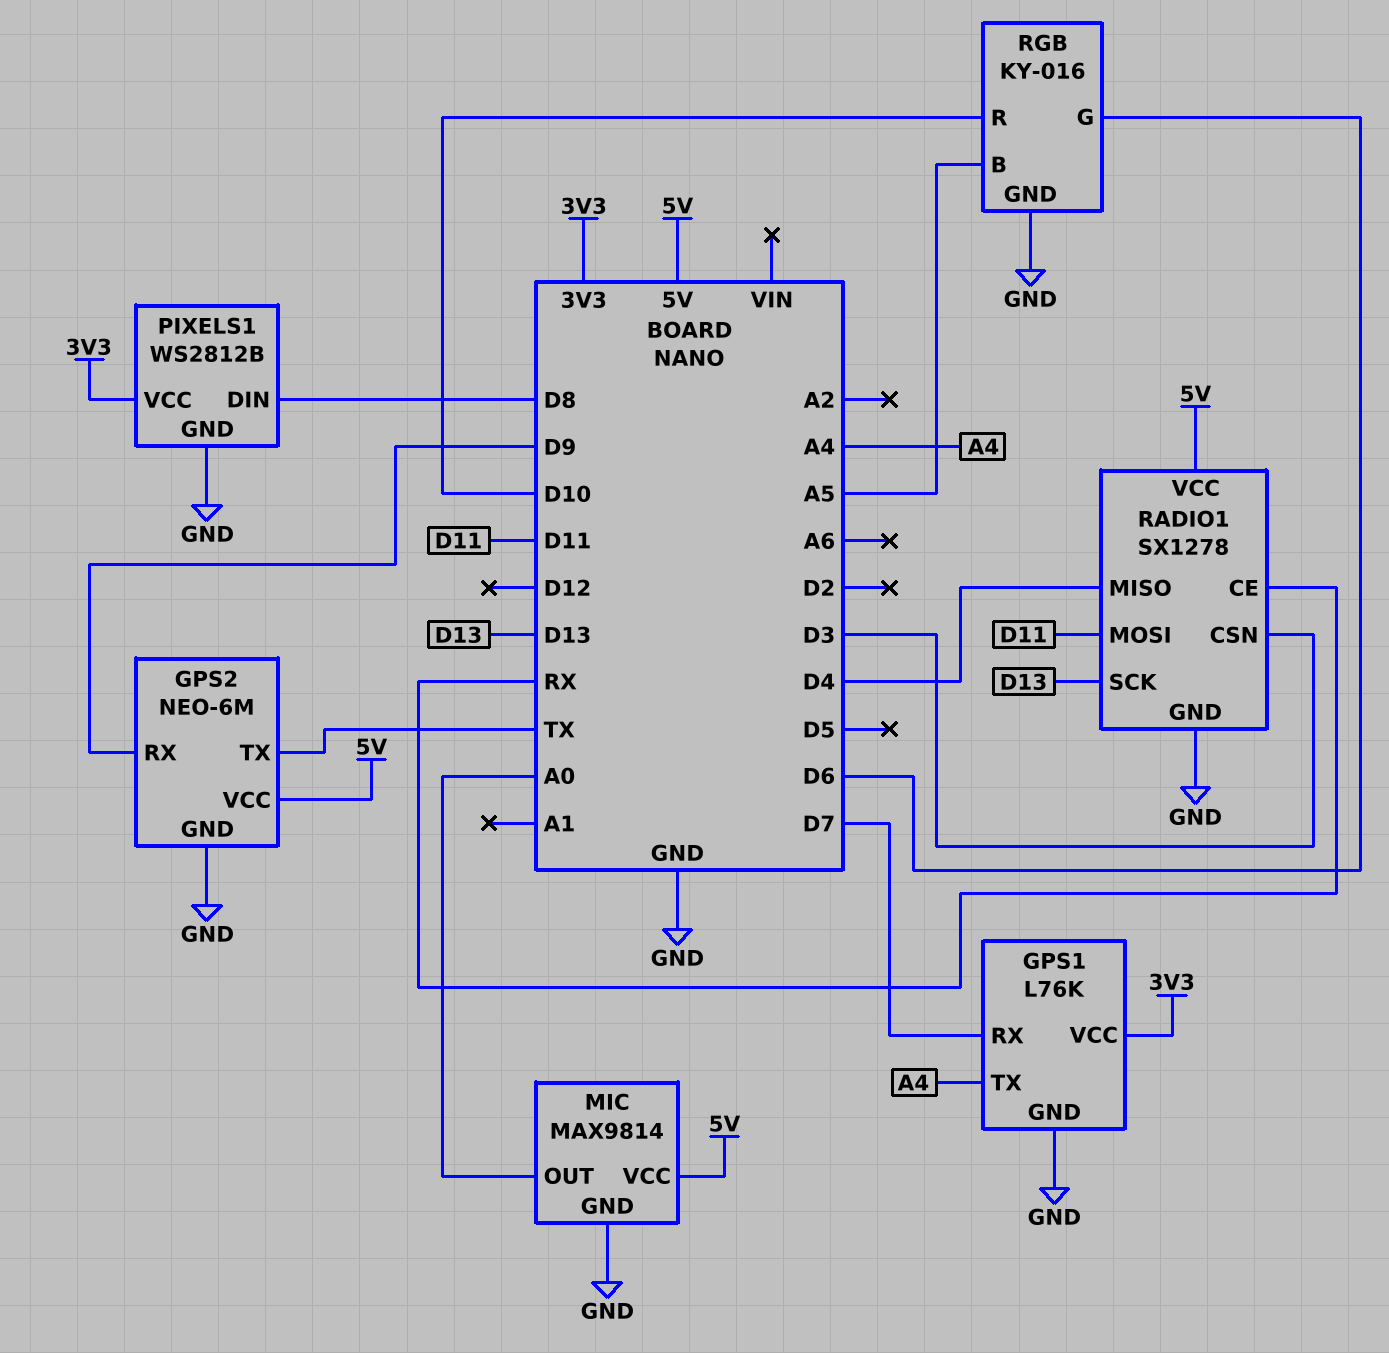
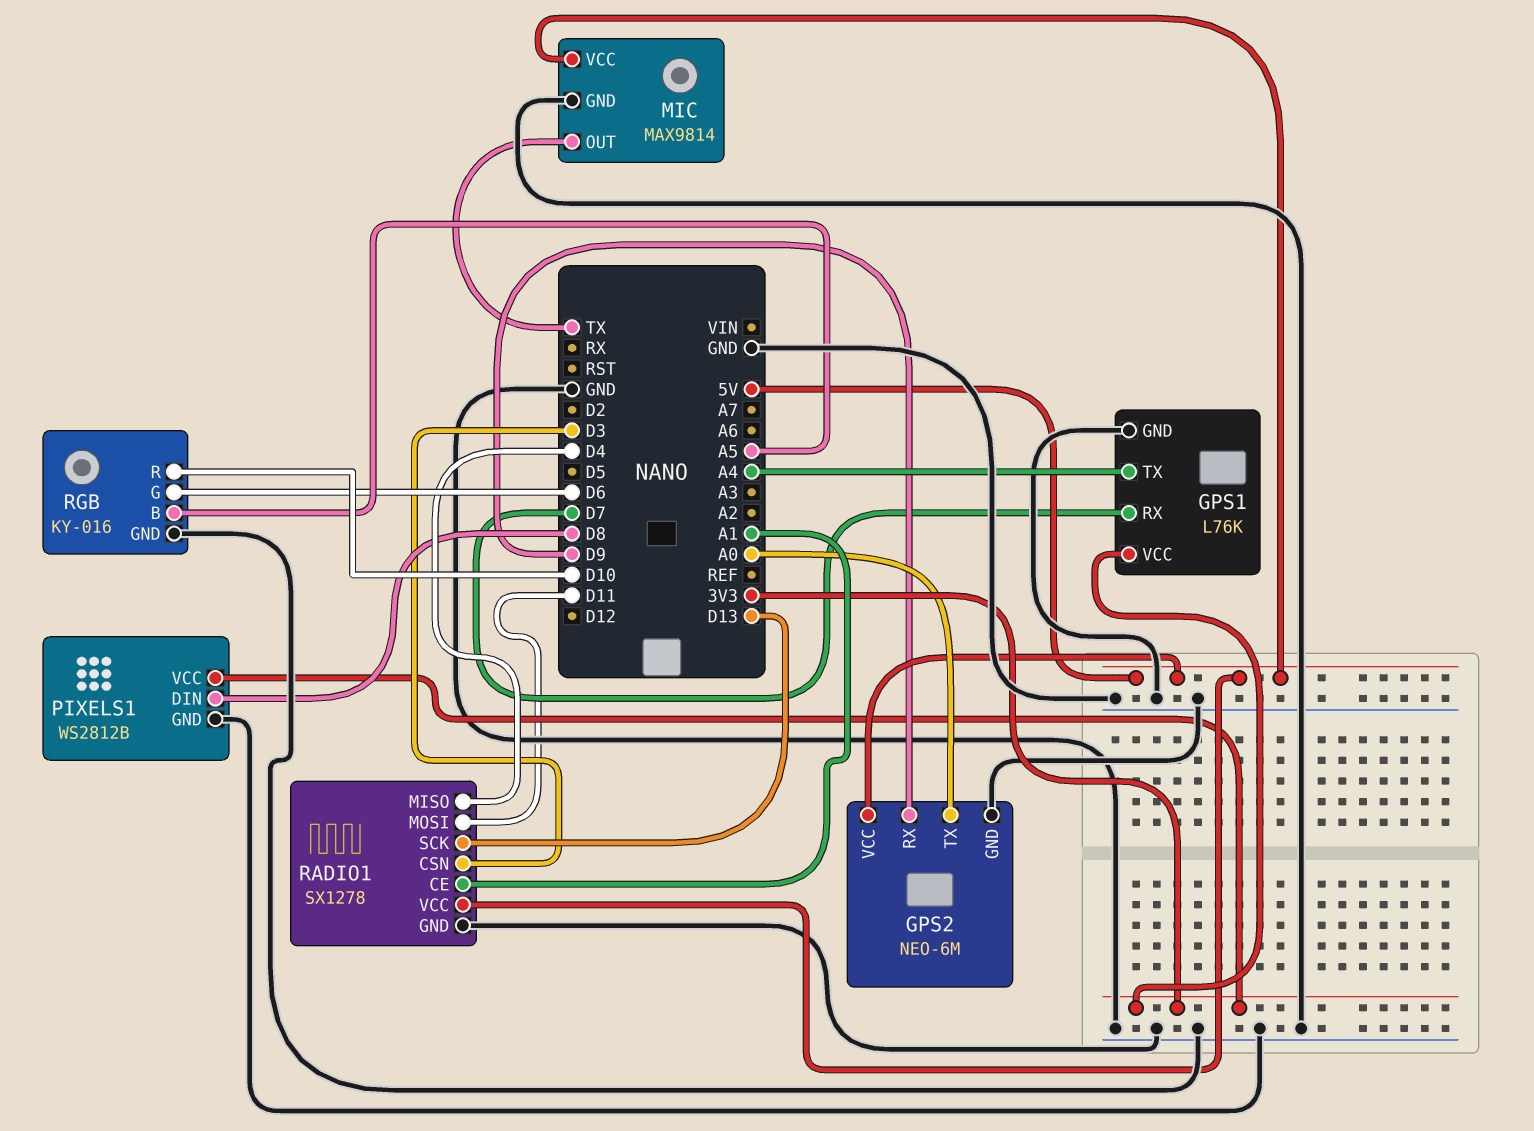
GPS2 pin TX: TX -> A0
MIC pin OUT: A0 -> TX
RADIO1 pin CE: RX -> A1

